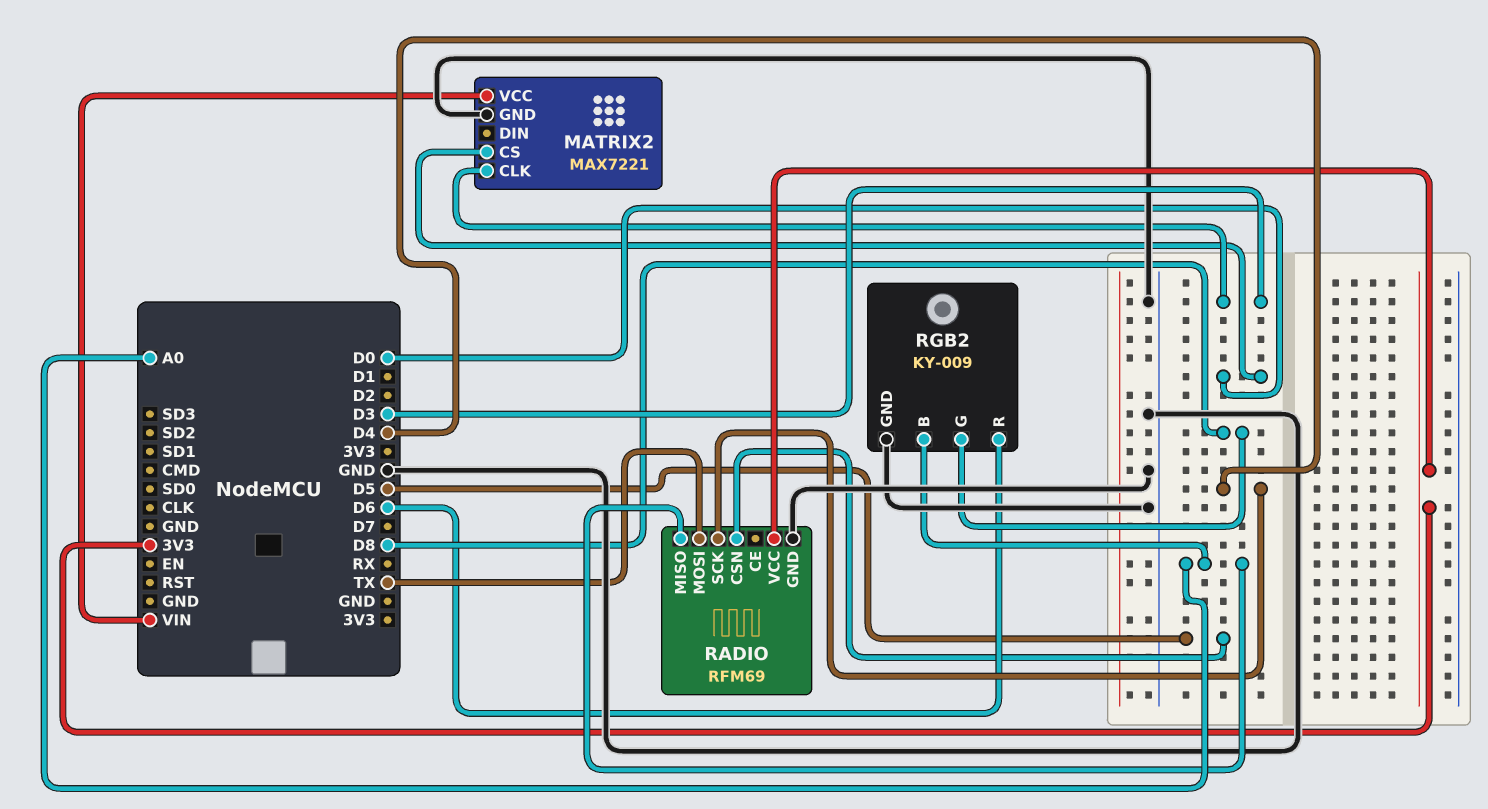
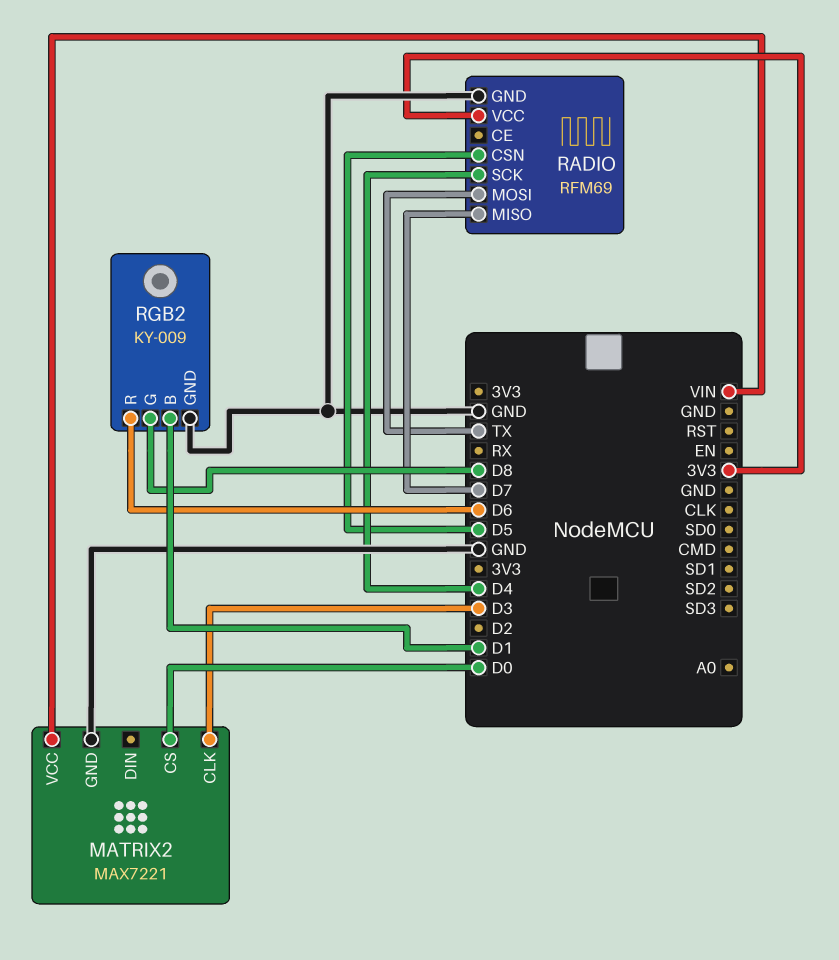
RADIO pin MISO: A0 -> D7
RGB2 pin B: A0 -> D1

